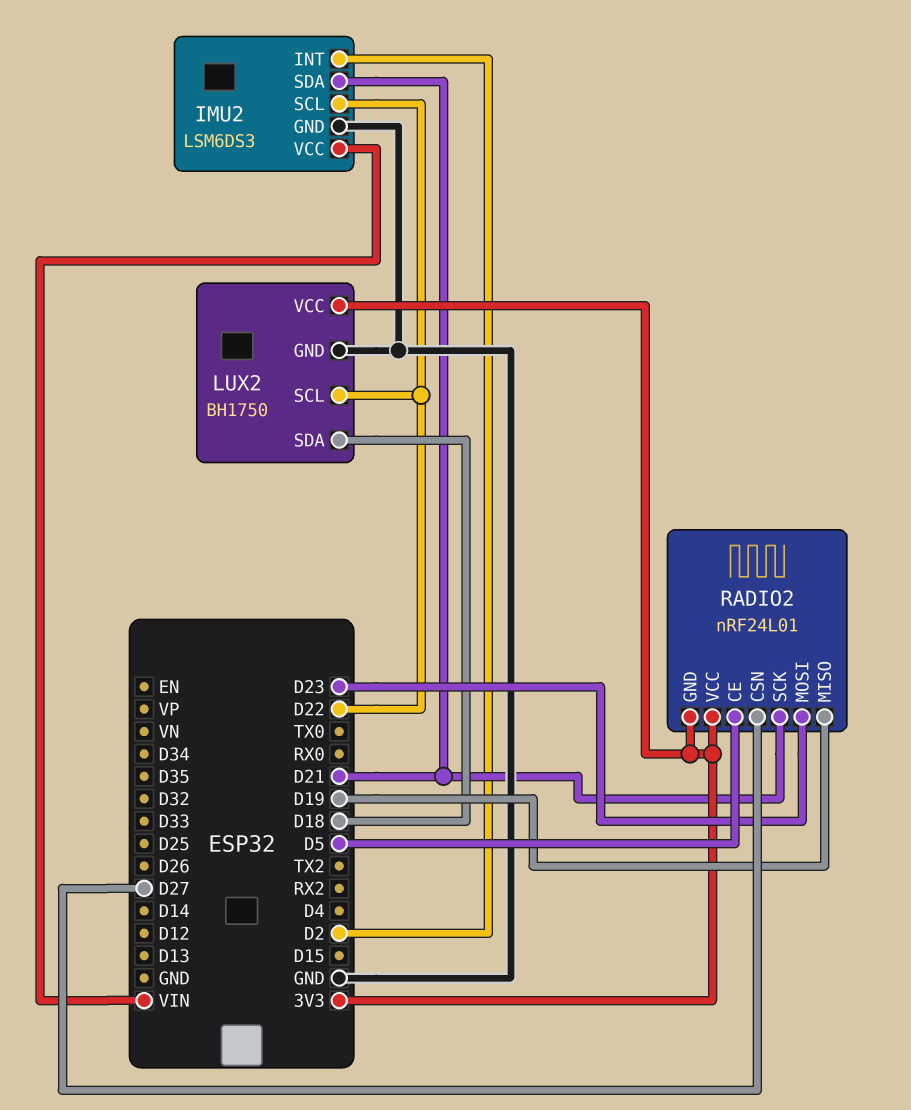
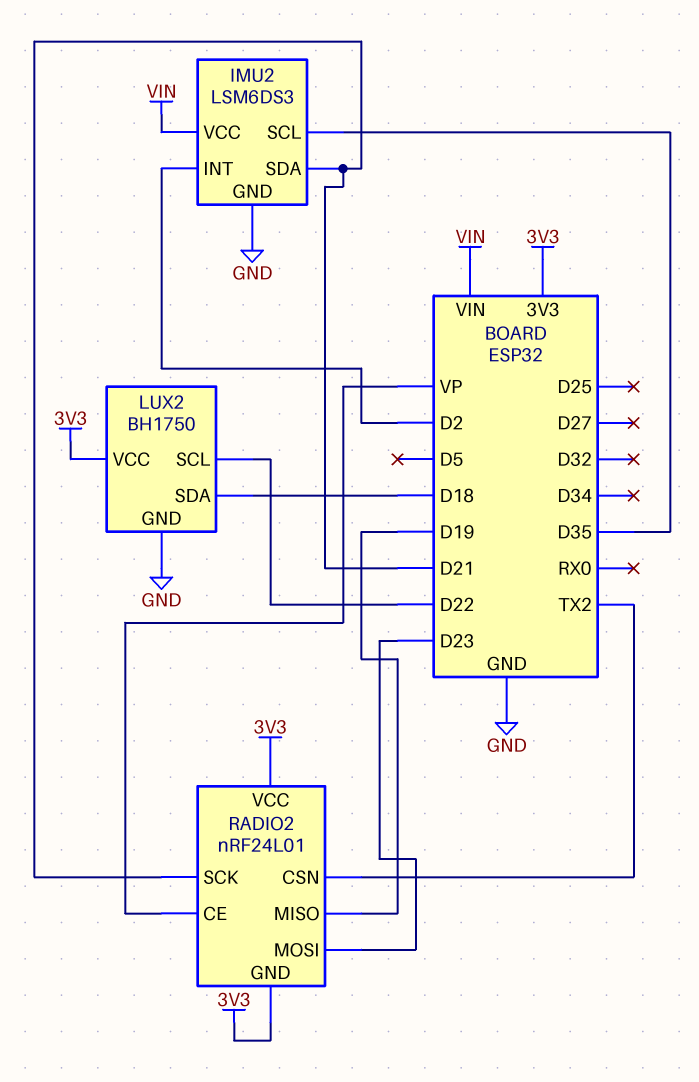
IMU2 pin SCL: D22 -> D35
RADIO2 pin CE: D5 -> VP
RADIO2 pin CSN: D27 -> TX2

